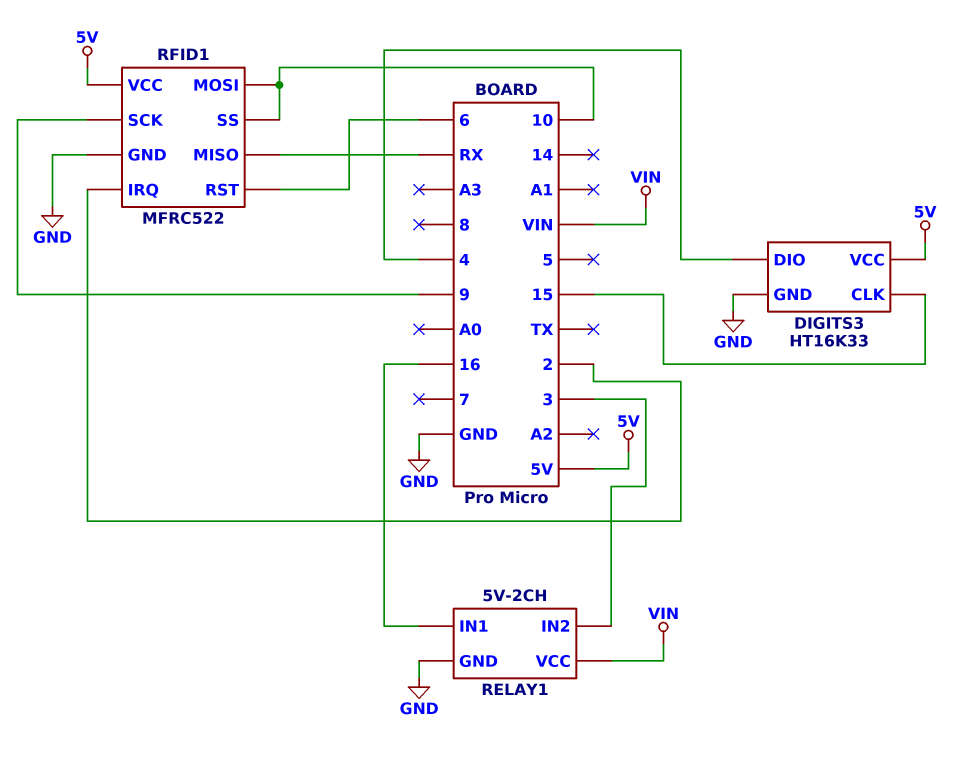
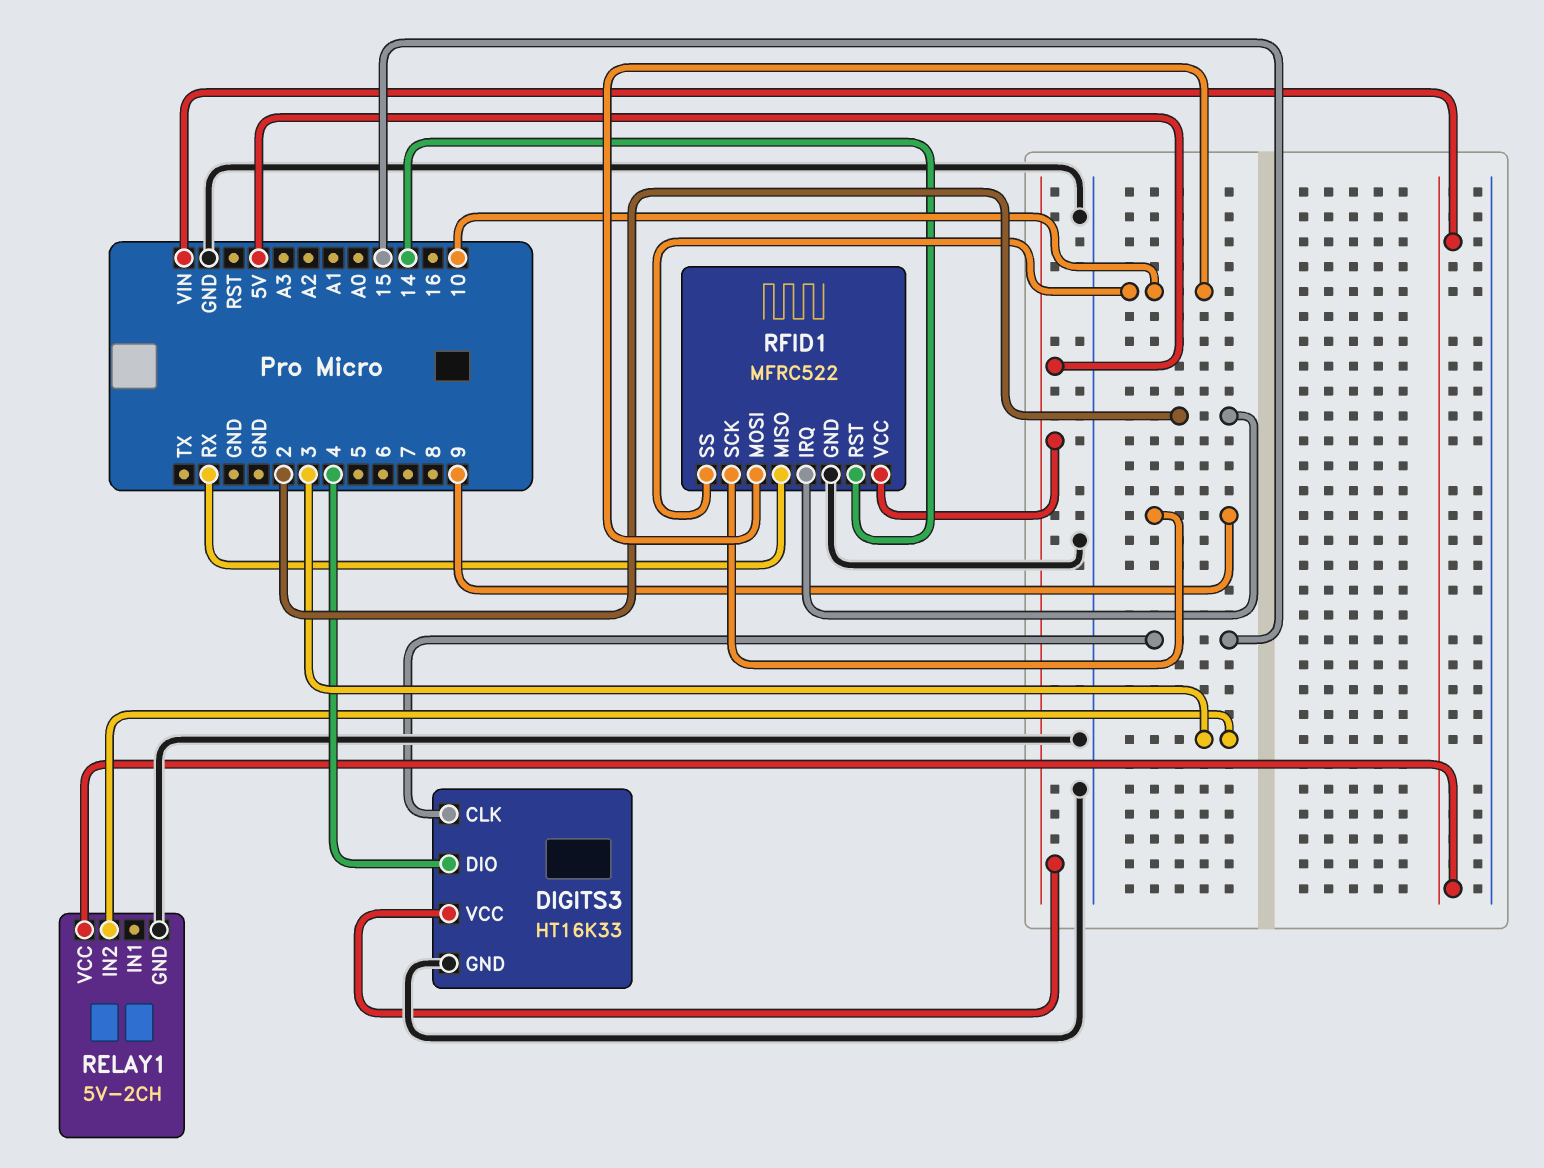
RELAY1 pin IN1: 16 -> none
RFID1 pin RST: 6 -> 14

